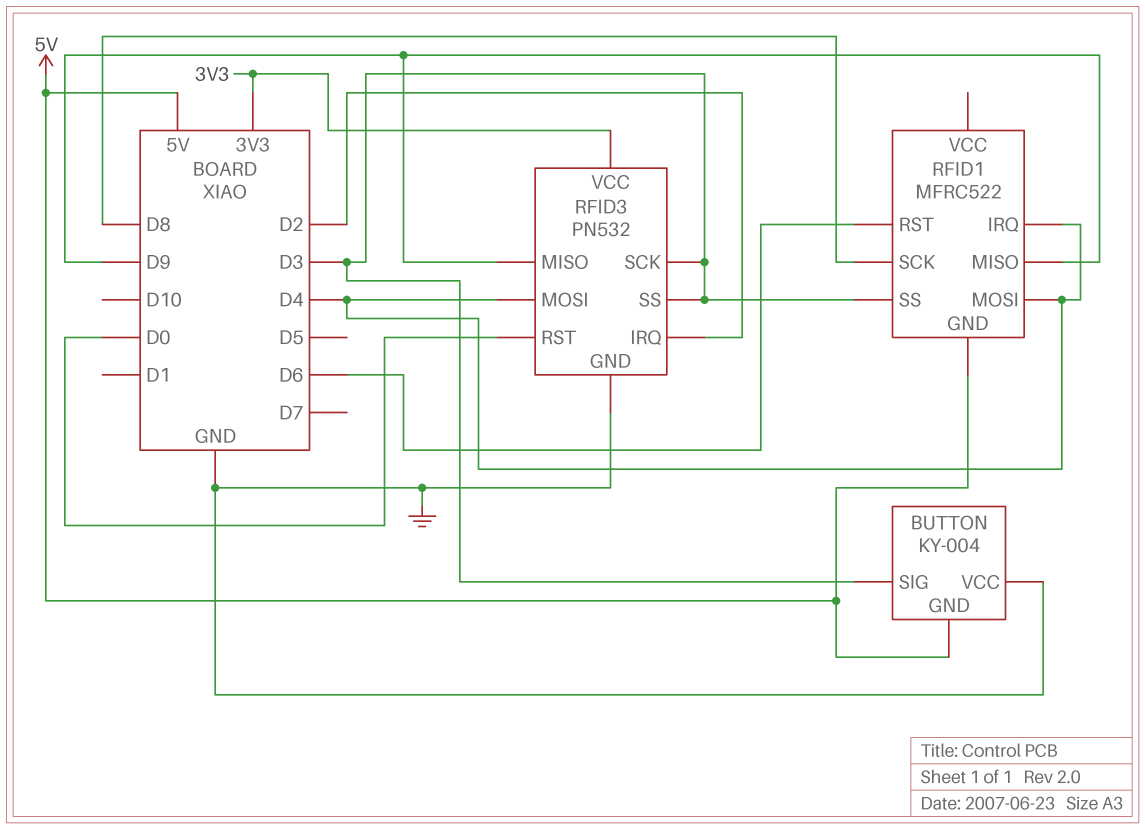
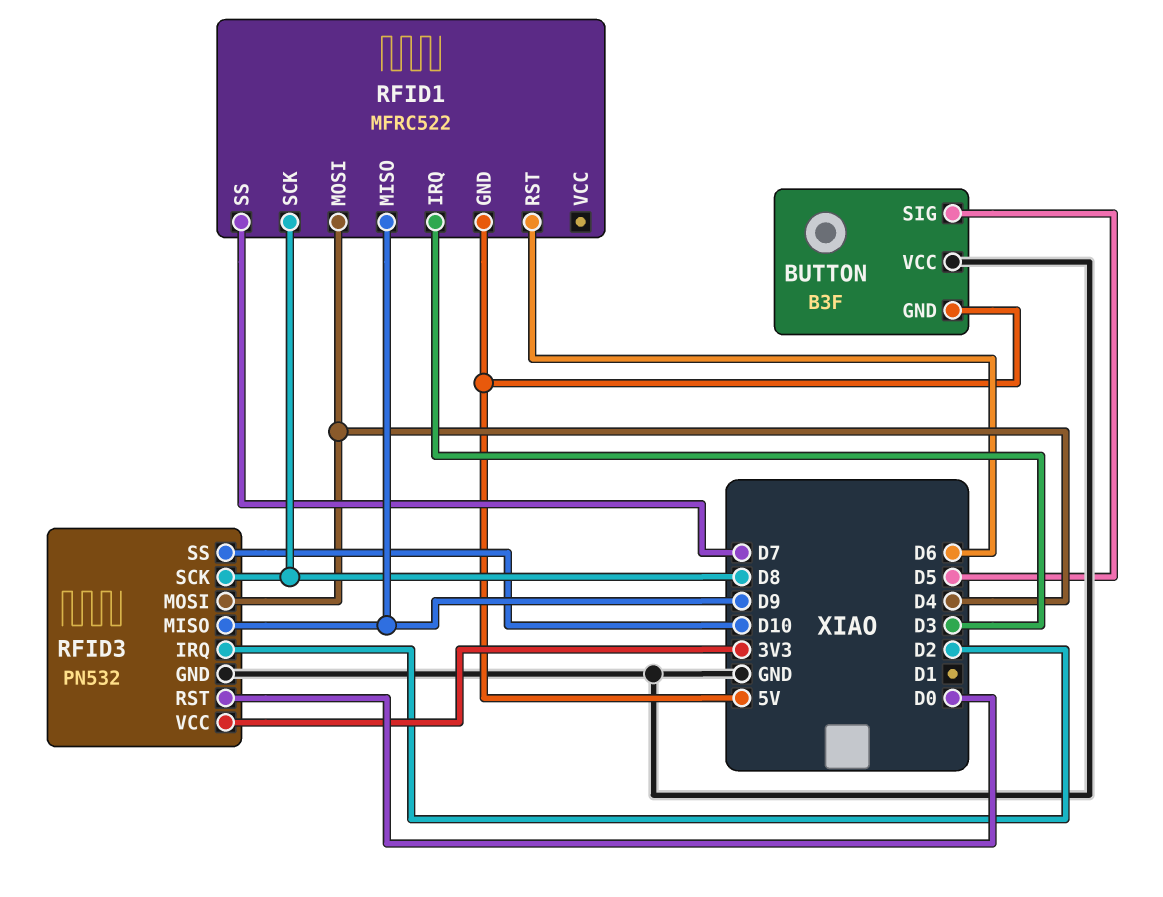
BUTTON: KY-004 -> B3F
BUTTON pin SIG: D3 -> D5
RFID1 pin IRQ: D4 -> D3
RFID1 pin SS: D3 -> D7
RFID3 pin SCK: D3 -> D8
RFID3 pin SS: D3 -> D10

